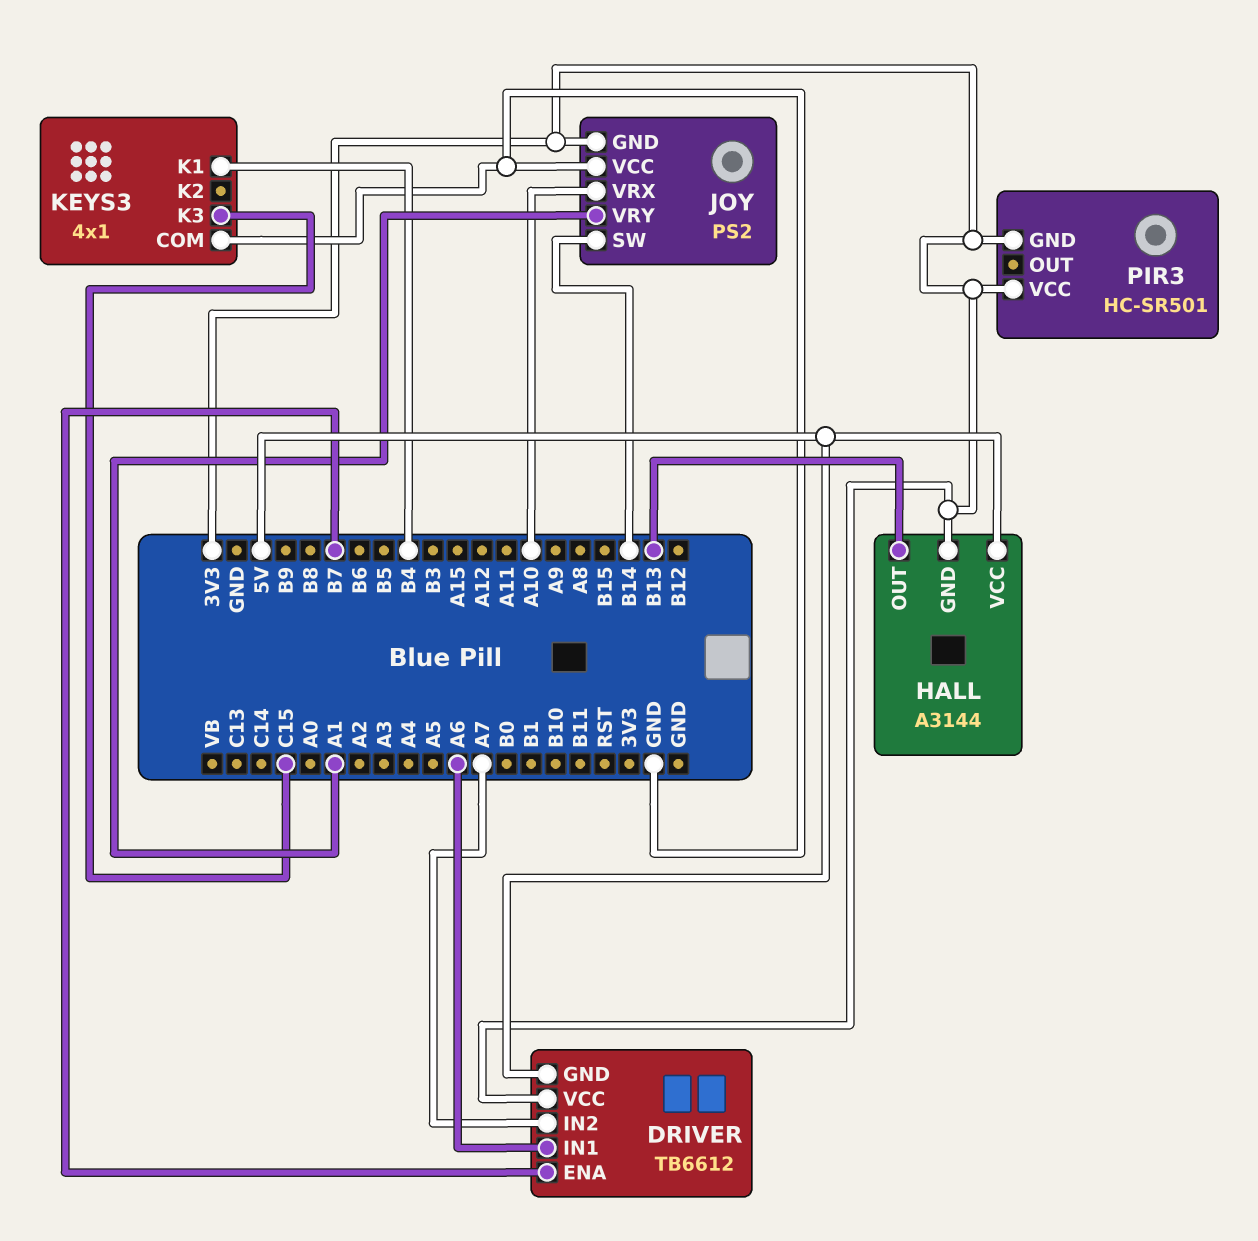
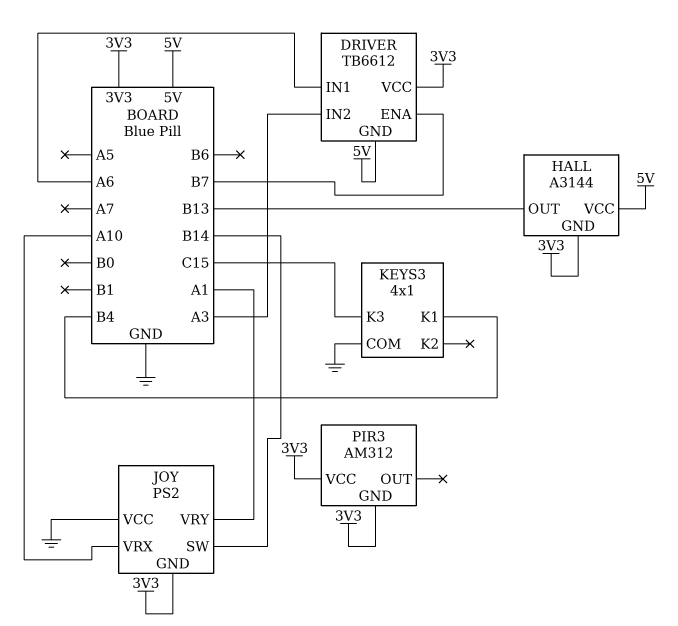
DRIVER pin IN2: A7 -> A3
PIR3: HC-SR501 -> AM312

